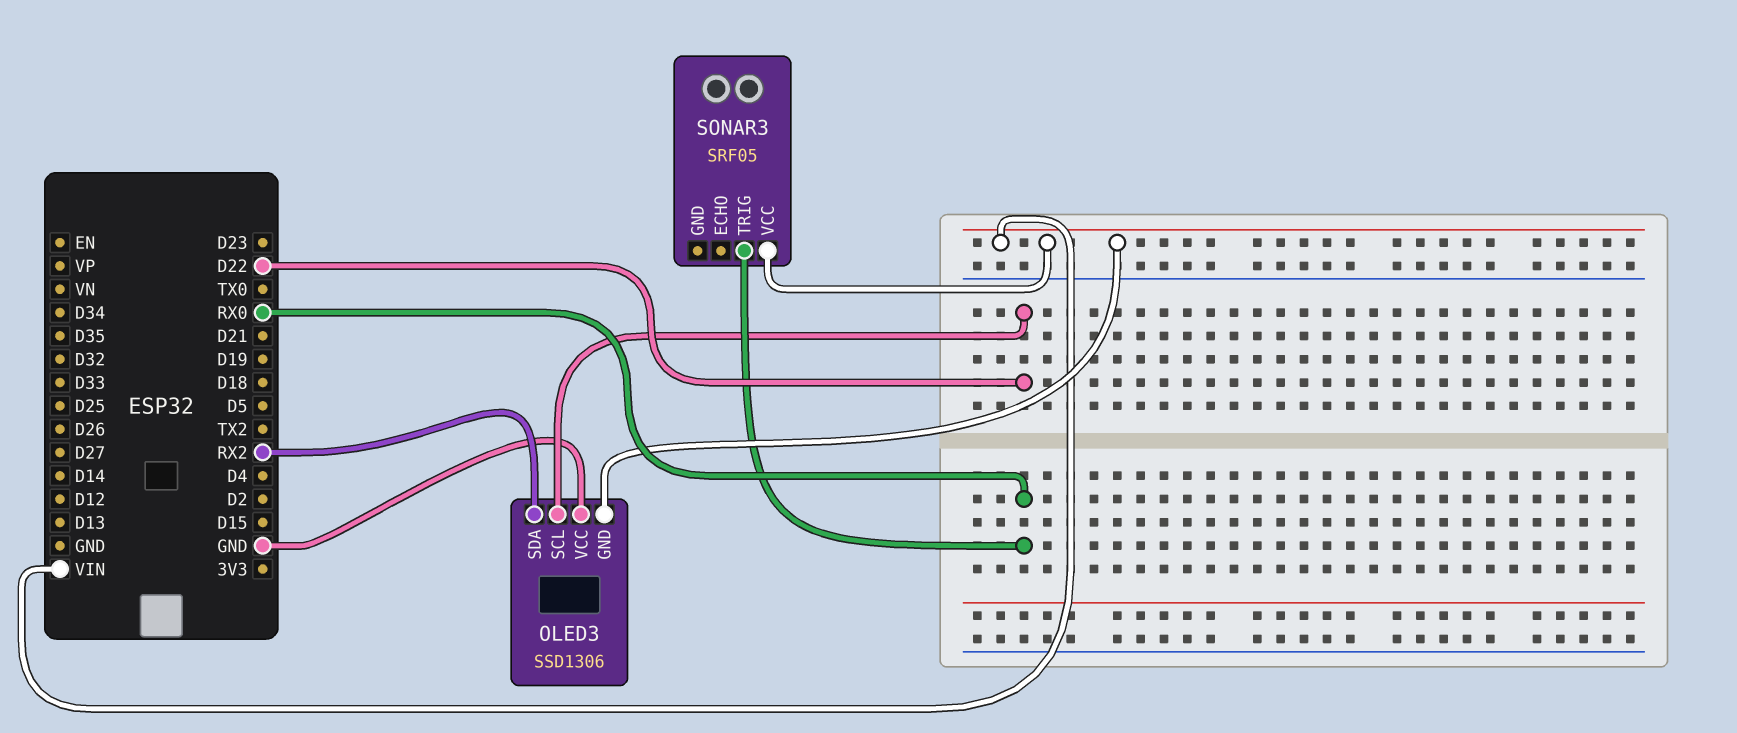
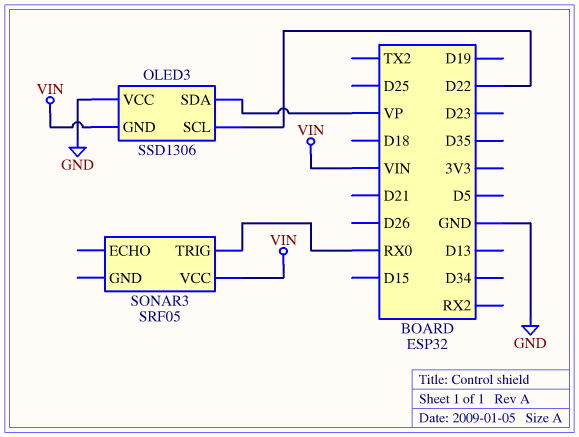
OLED3 pin SDA: RX2 -> VP

